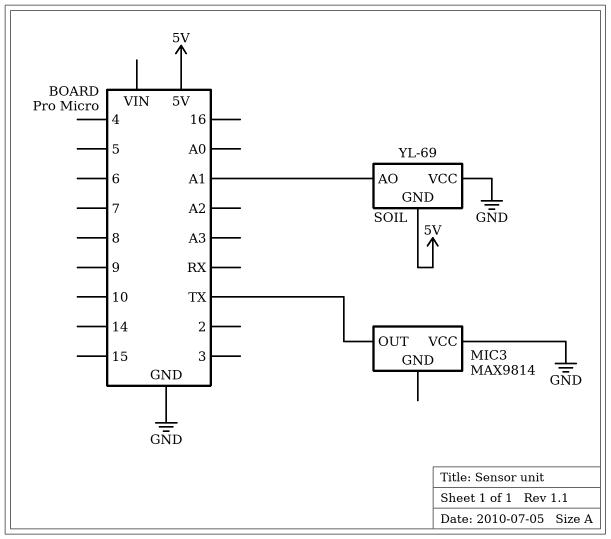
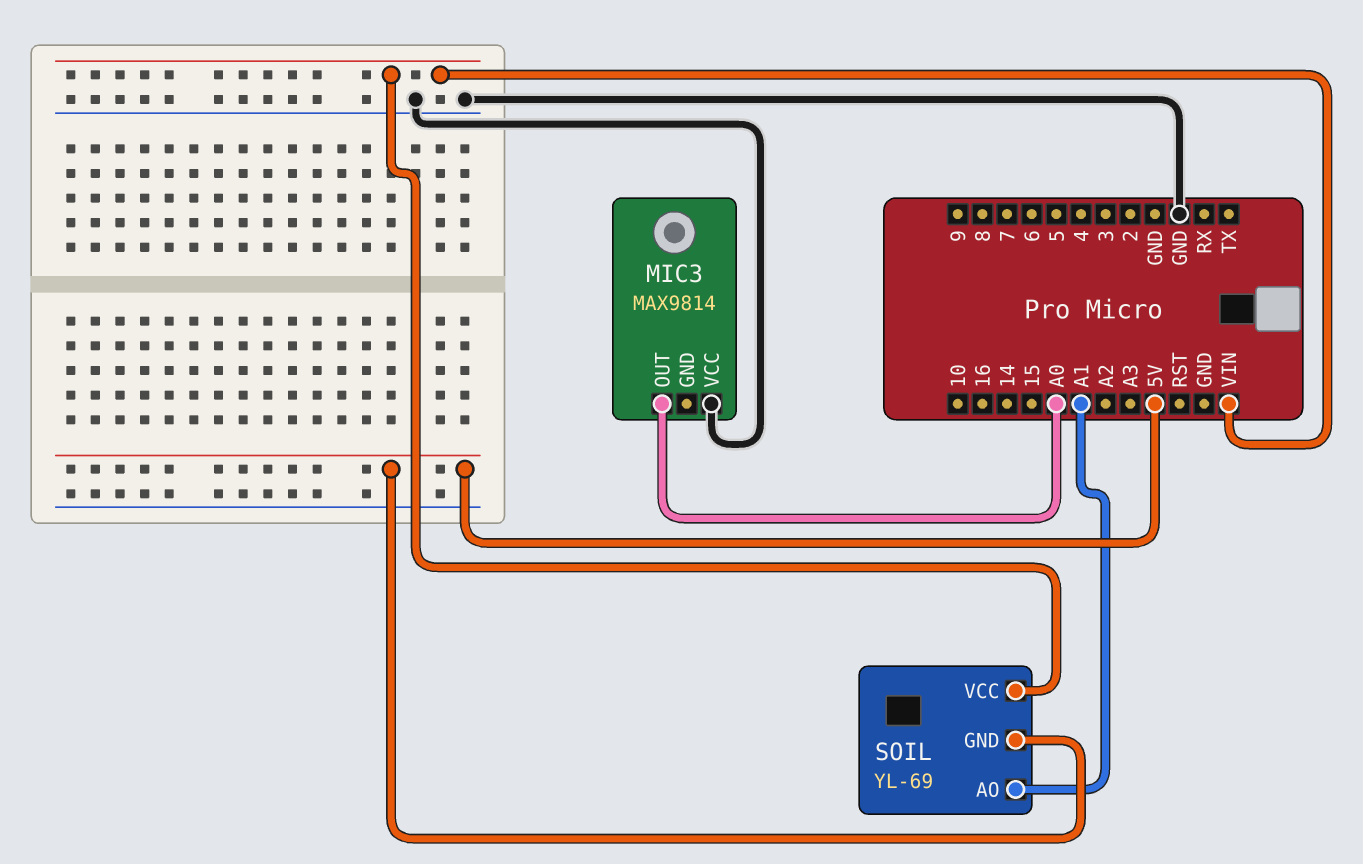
MIC3 pin OUT: TX -> A0
SOIL pin VCC: GND -> VIN

